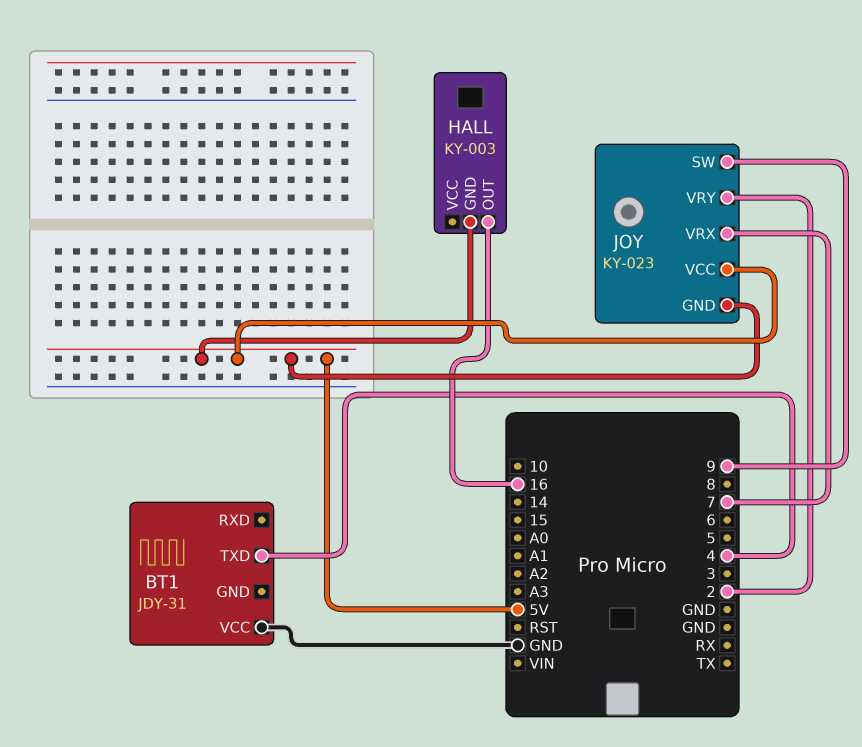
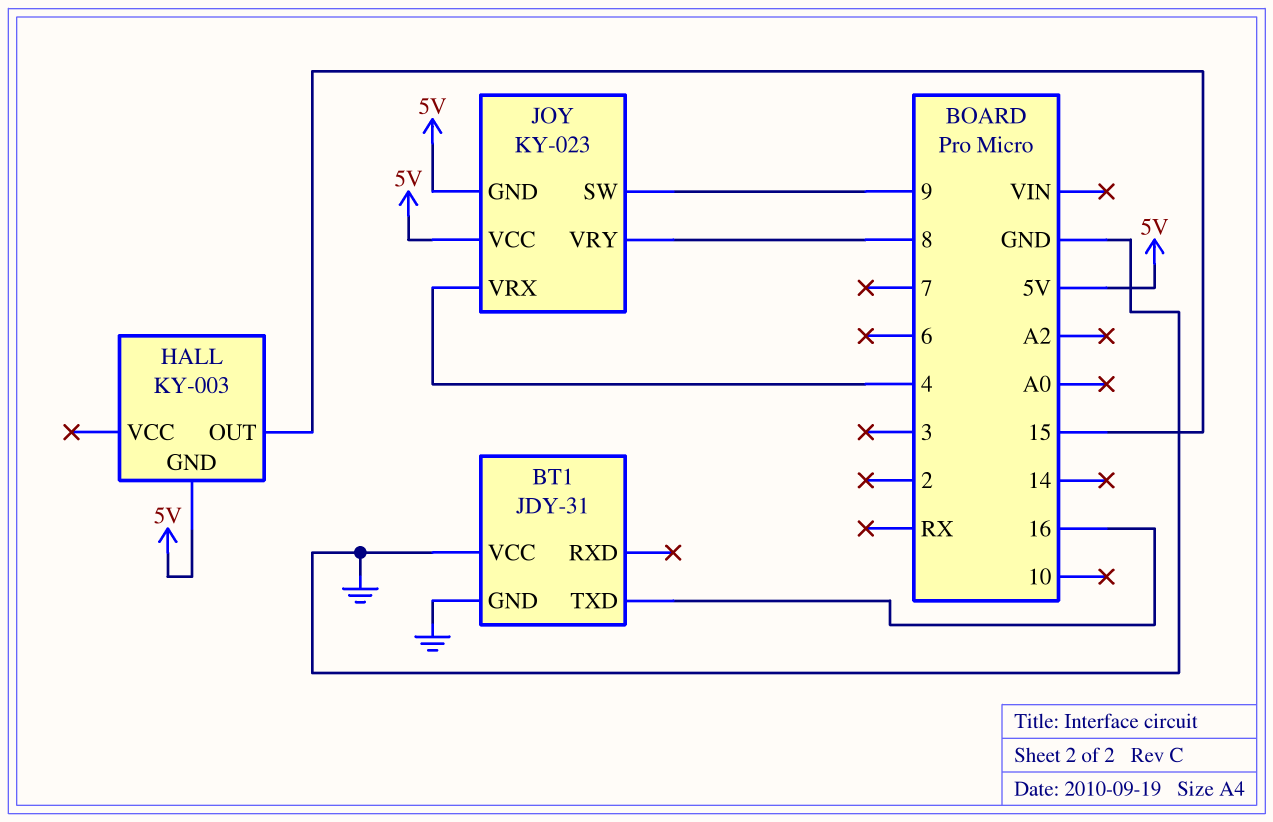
BT1 pin GND: none -> GND
BT1 pin TXD: 4 -> 16
HALL pin OUT: 16 -> 15
JOY pin VRX: 7 -> 4
JOY pin VRY: 2 -> 8

